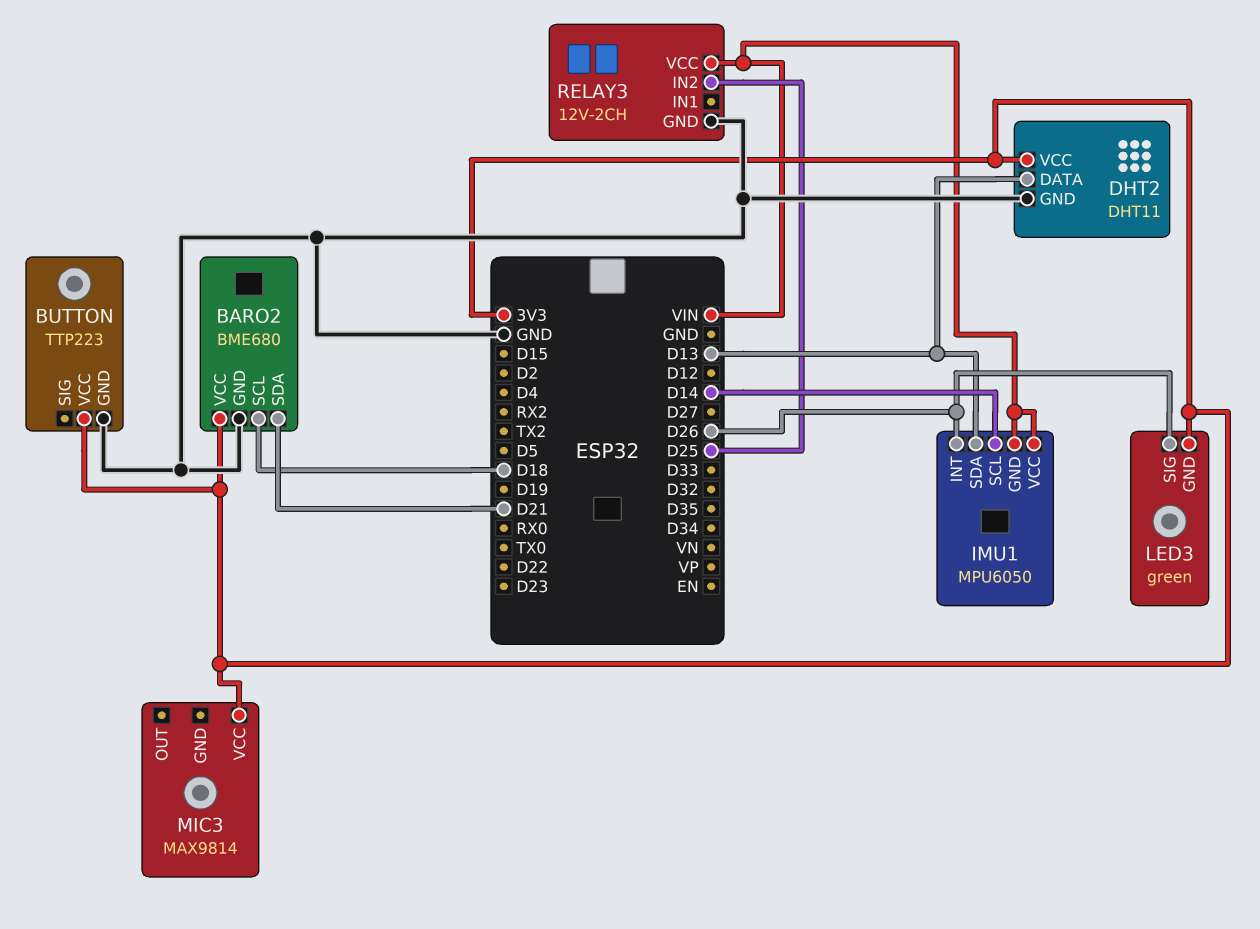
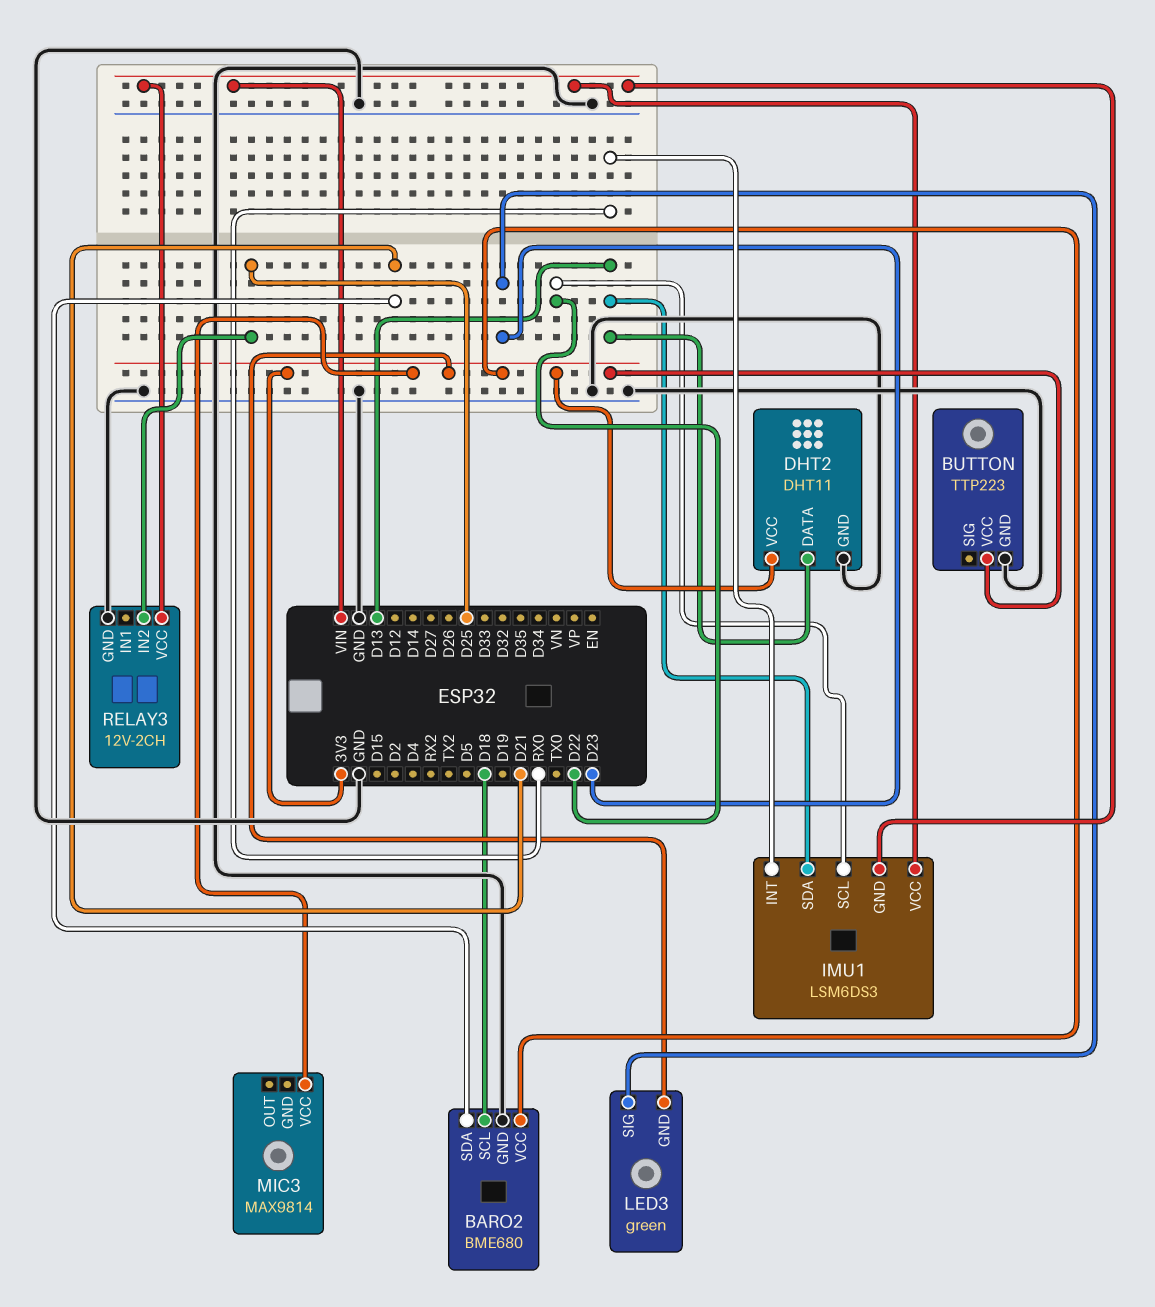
IMU1: MPU6050 -> LSM6DS3
IMU1 pin INT: D26 -> RX0
IMU1 pin SCL: D14 -> D22
LED3 pin SIG: D26 -> D23

